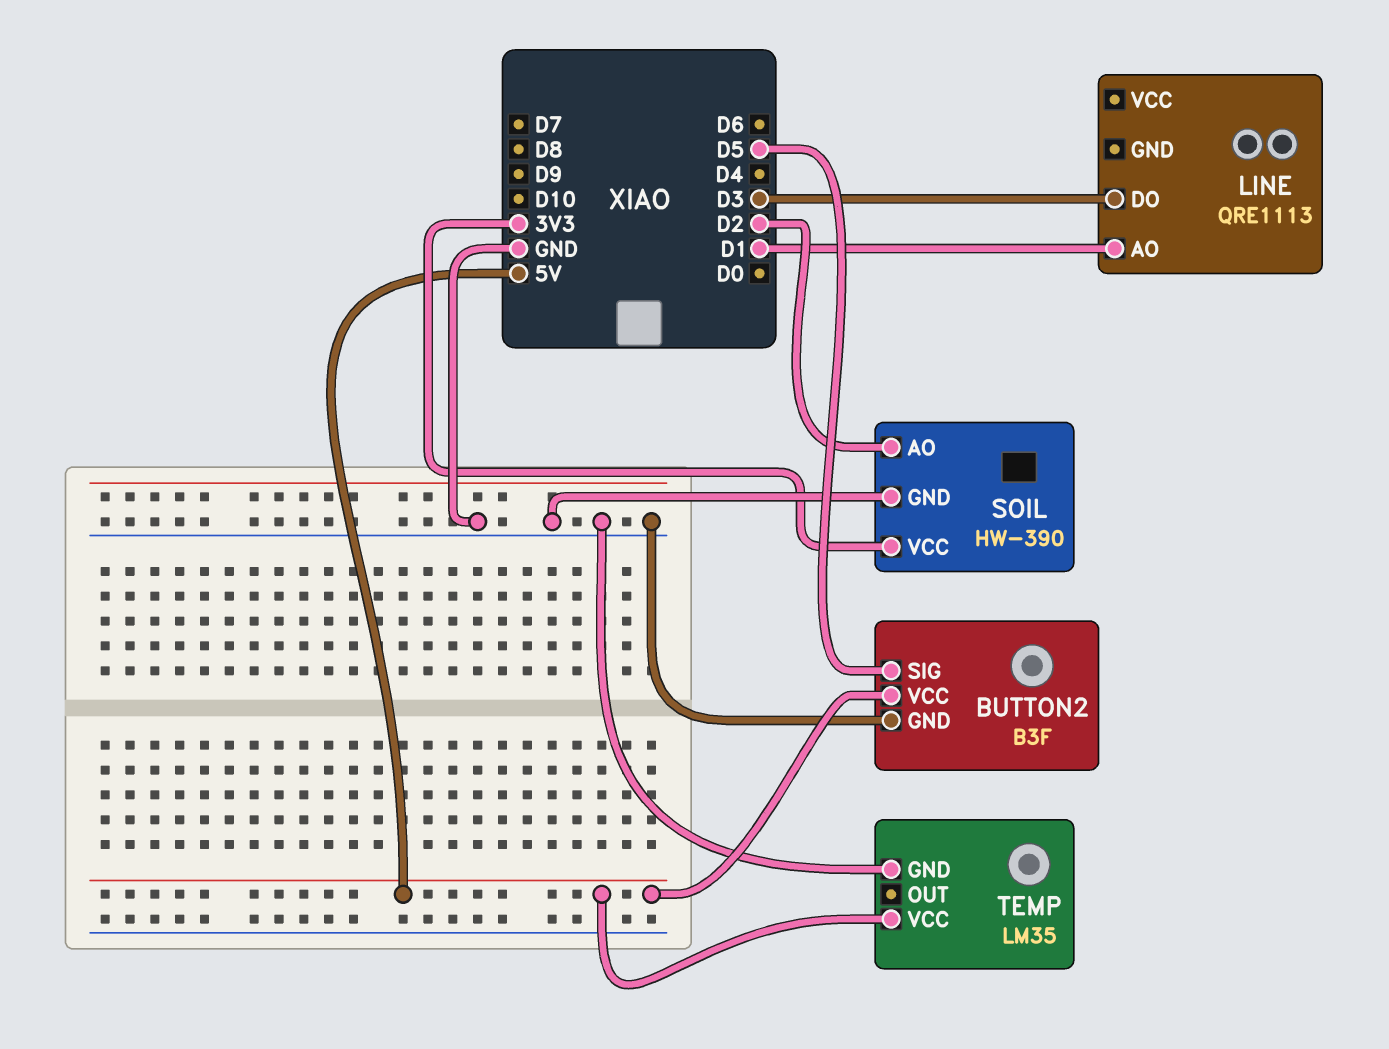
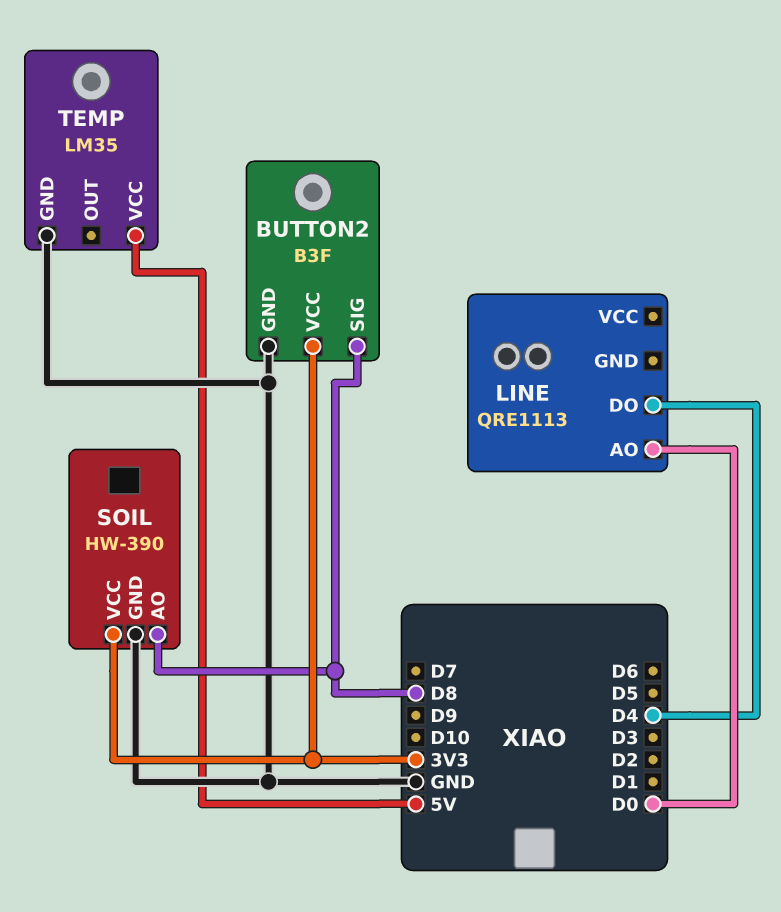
BUTTON2 pin SIG: D5 -> D8
BUTTON2 pin VCC: 5V -> 3V3
LINE pin AO: D1 -> D0
LINE pin DO: D3 -> D4
SOIL pin AO: D2 -> D8

